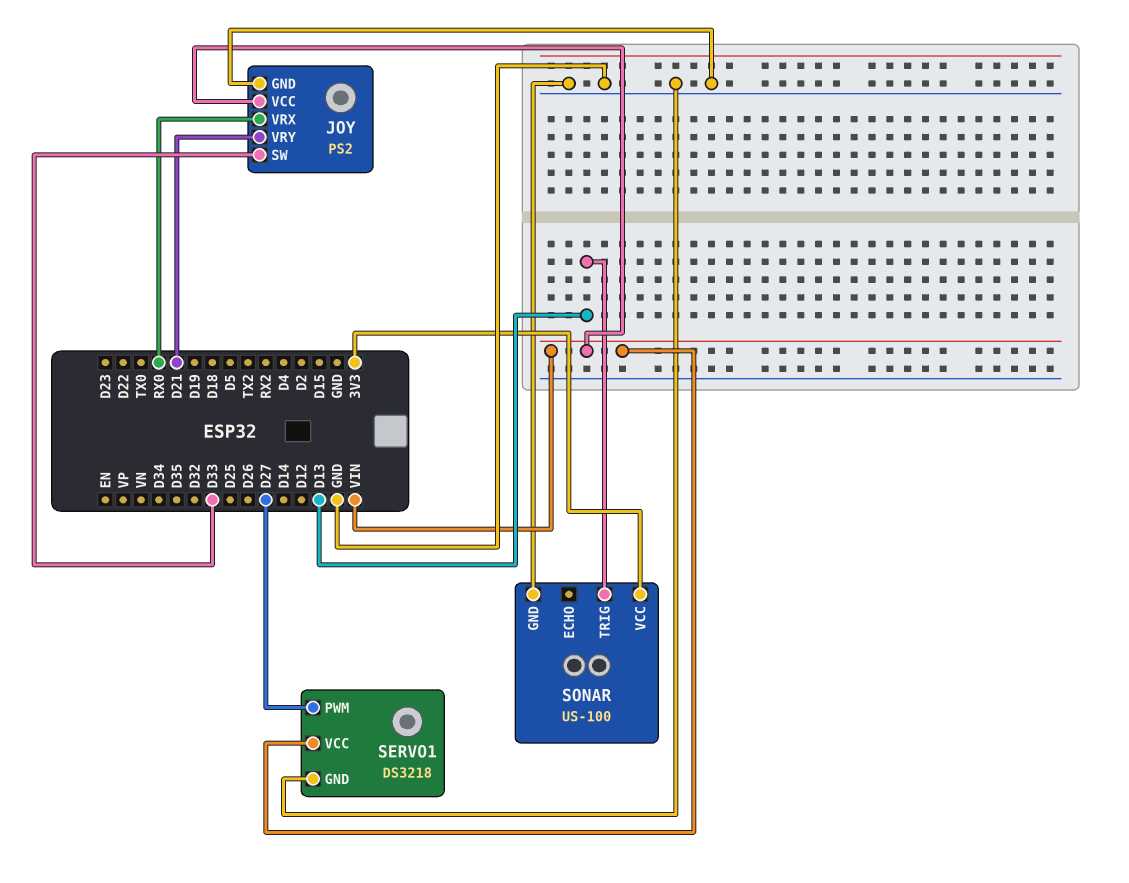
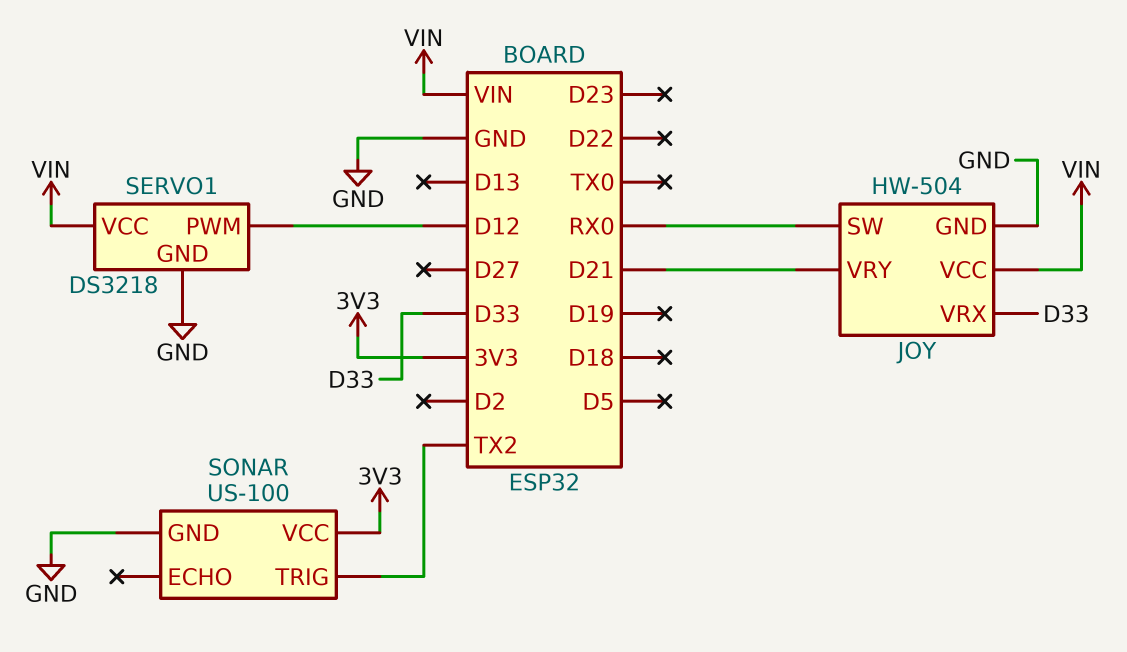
JOY: PS2 -> HW-504
JOY pin SW: D33 -> RX0
JOY pin VRX: RX0 -> D33
SERVO1 pin PWM: D27 -> D12
SONAR pin TRIG: D13 -> TX2

